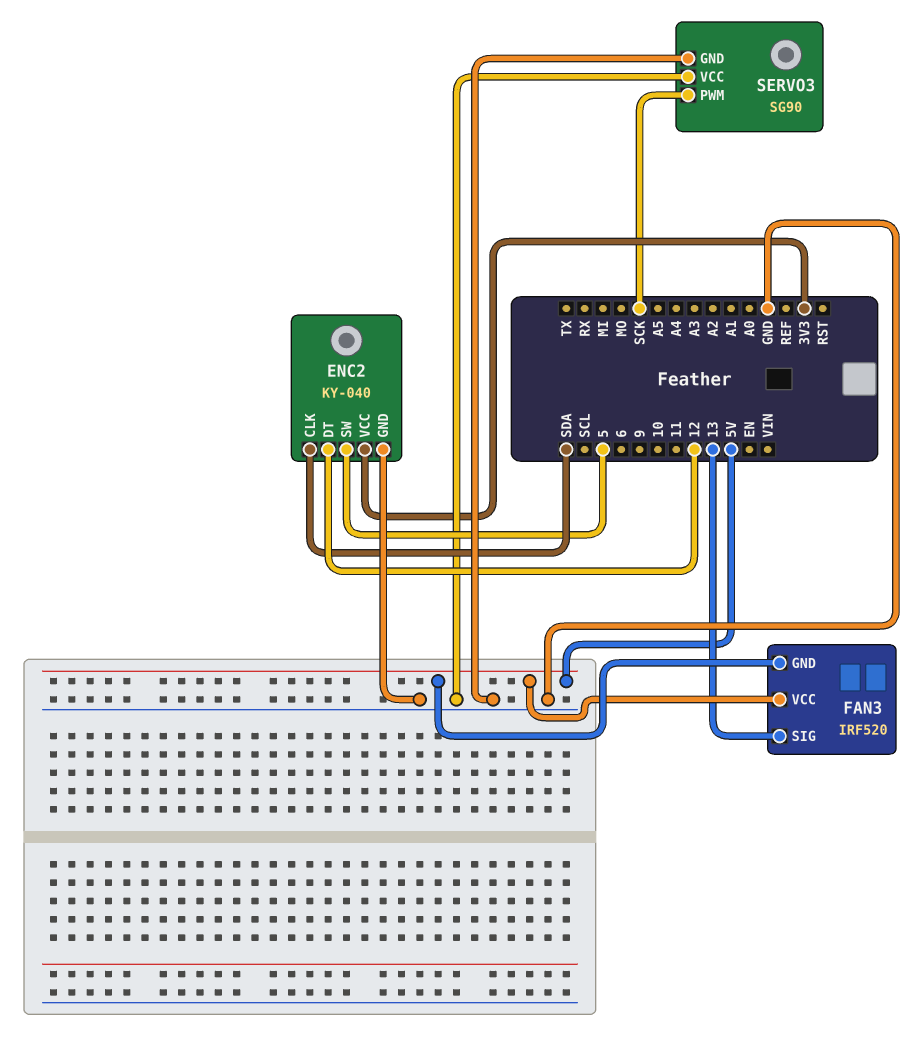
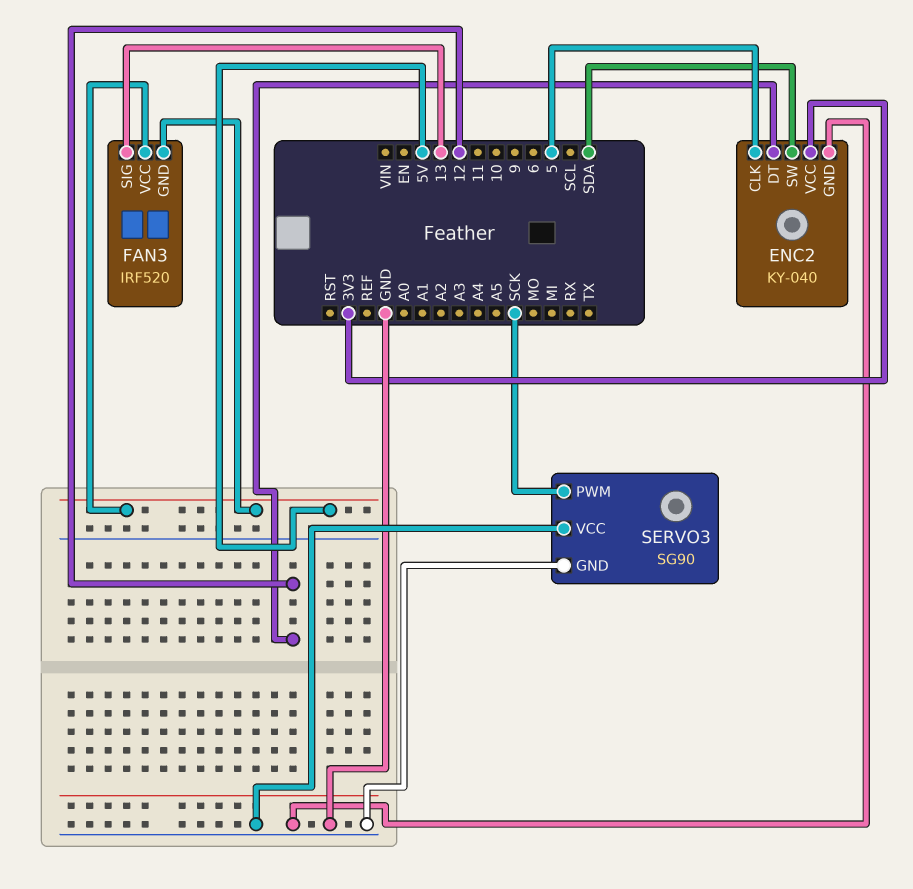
ENC2 pin CLK: SDA -> 5
ENC2 pin SW: 5 -> SDA

